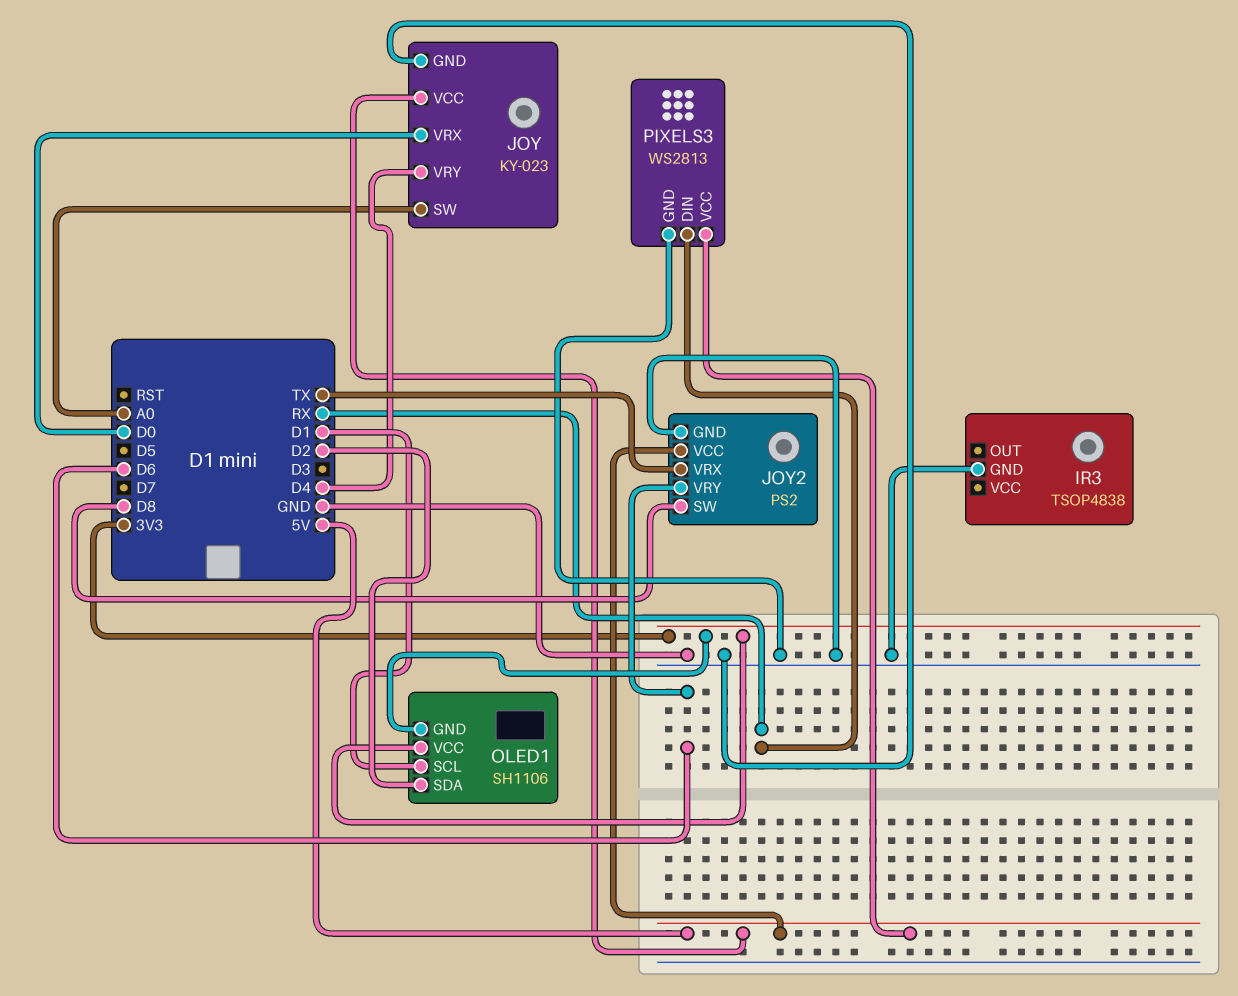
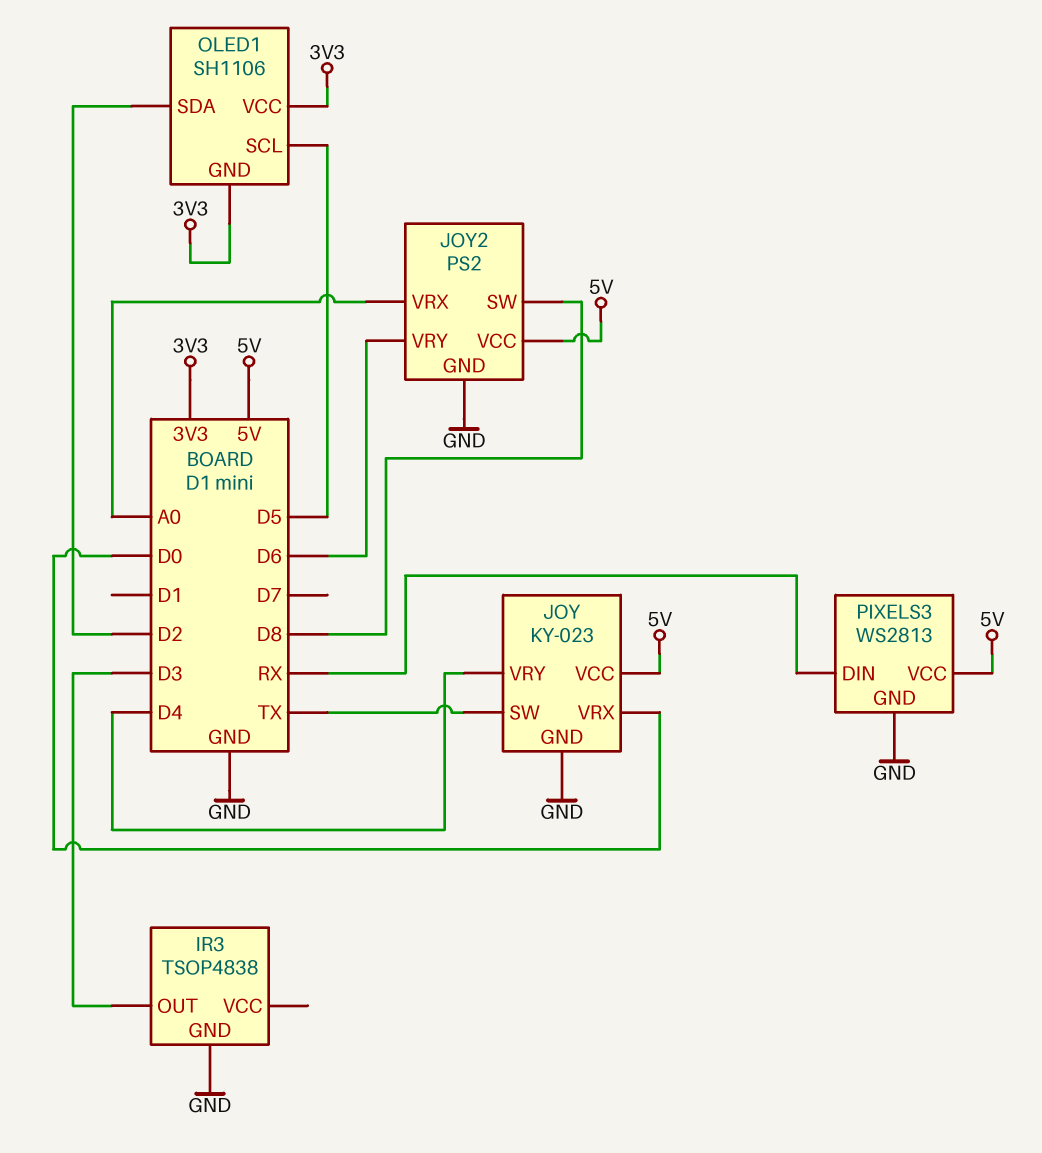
IR3 pin OUT: none -> D3
JOY pin SW: A0 -> TX
JOY2 pin VRX: TX -> A0
OLED1 pin SCL: D1 -> D5

